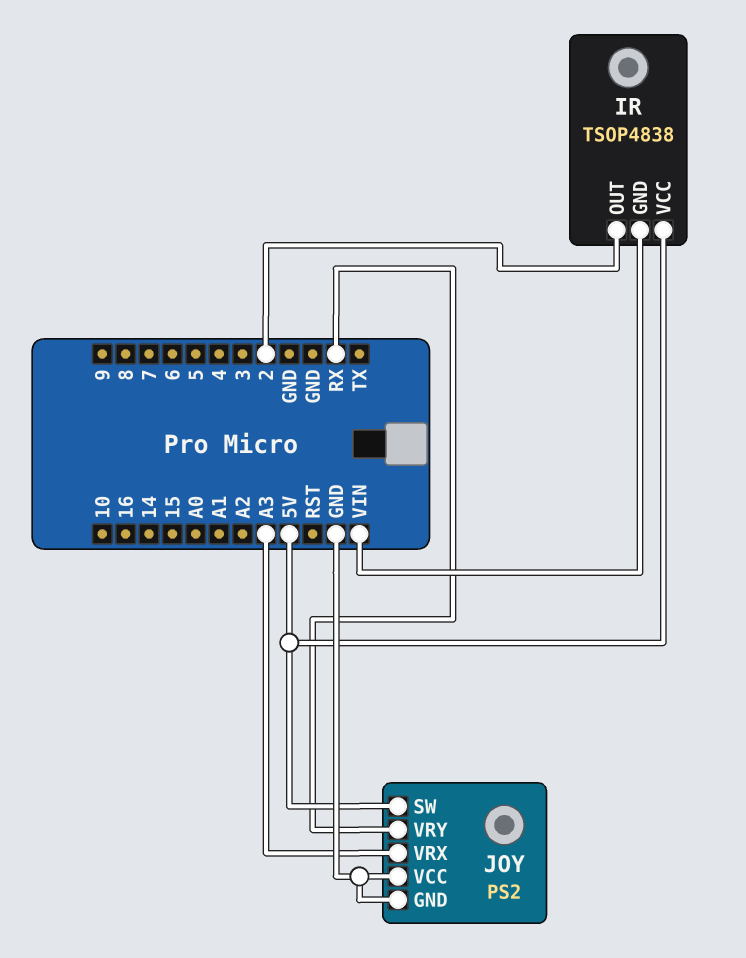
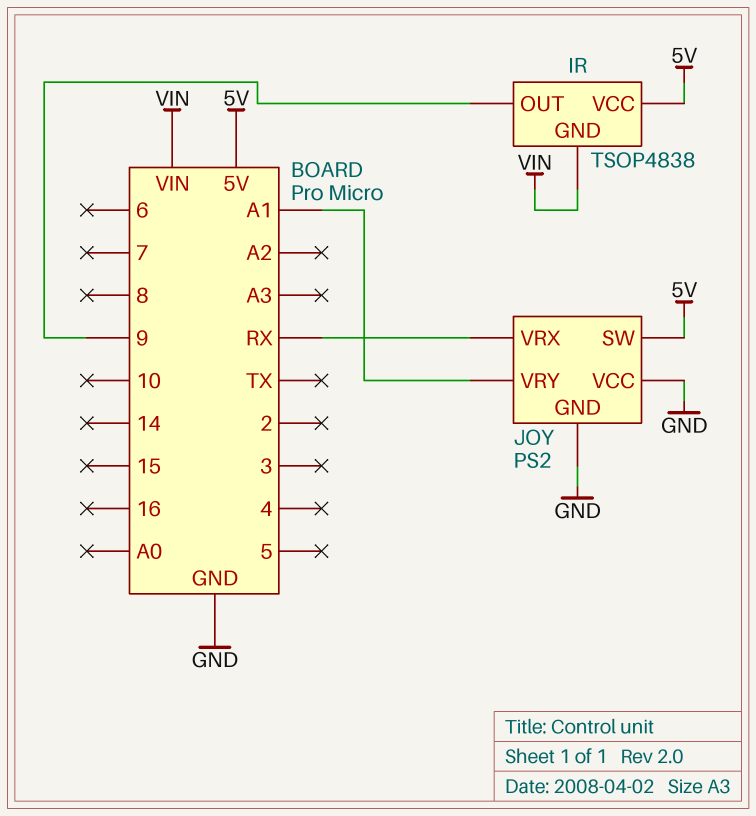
IR pin OUT: 2 -> 9
JOY pin VRX: A3 -> RX
JOY pin VRY: RX -> A1

